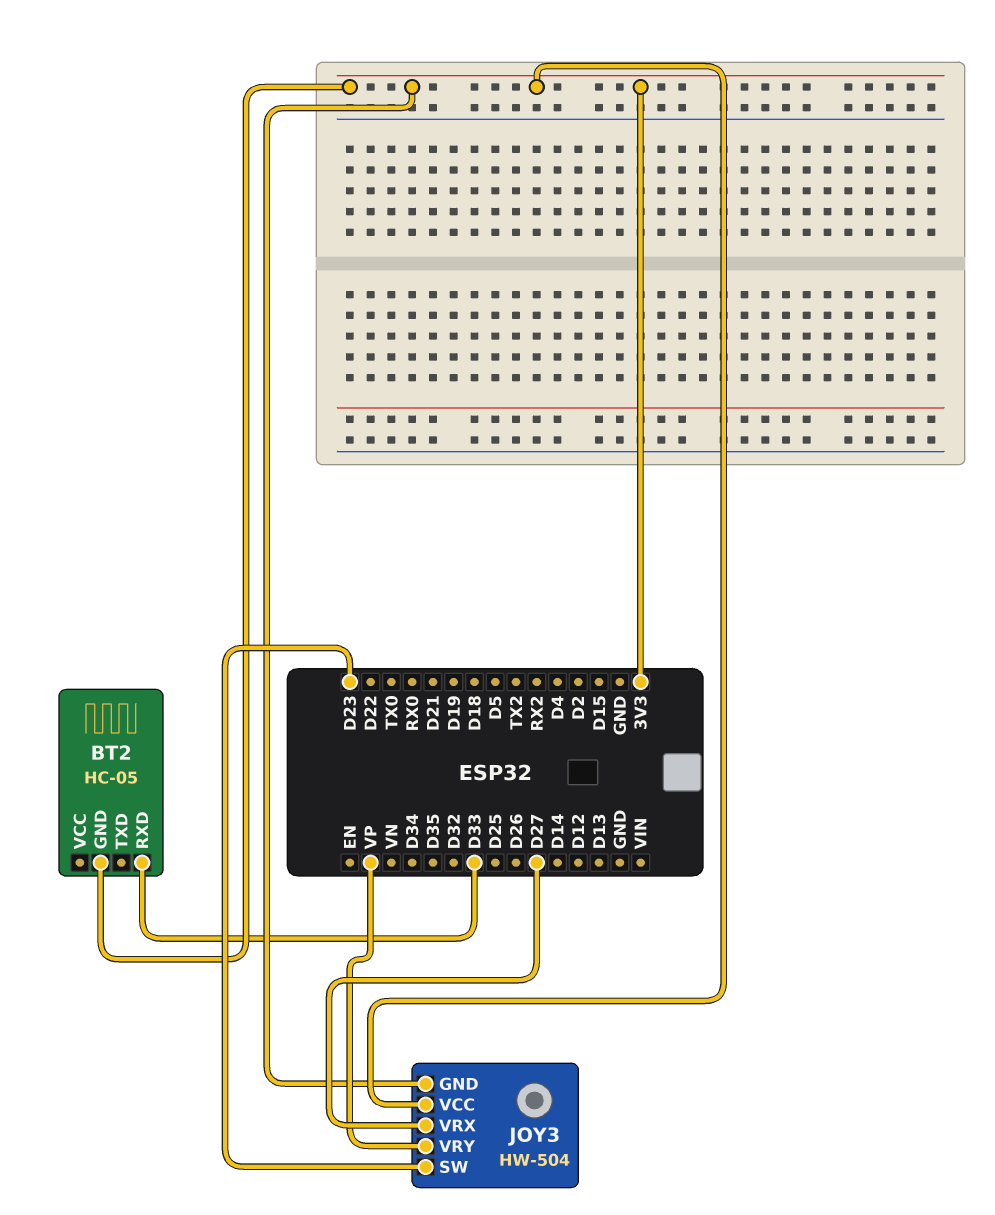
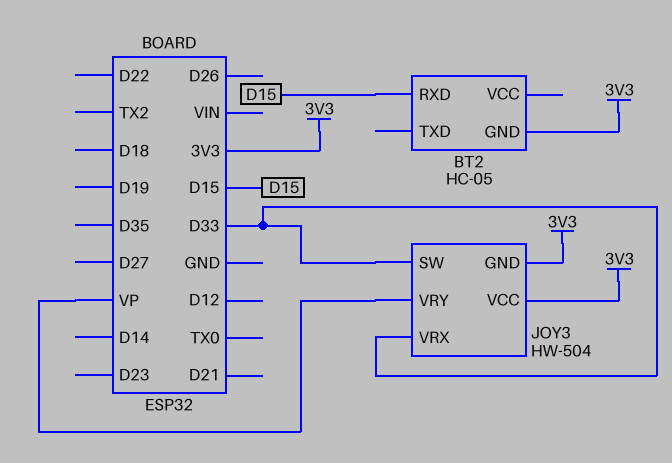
BT2 pin RXD: D33 -> D15
JOY3 pin SW: D23 -> D33
JOY3 pin VRX: D27 -> D33

